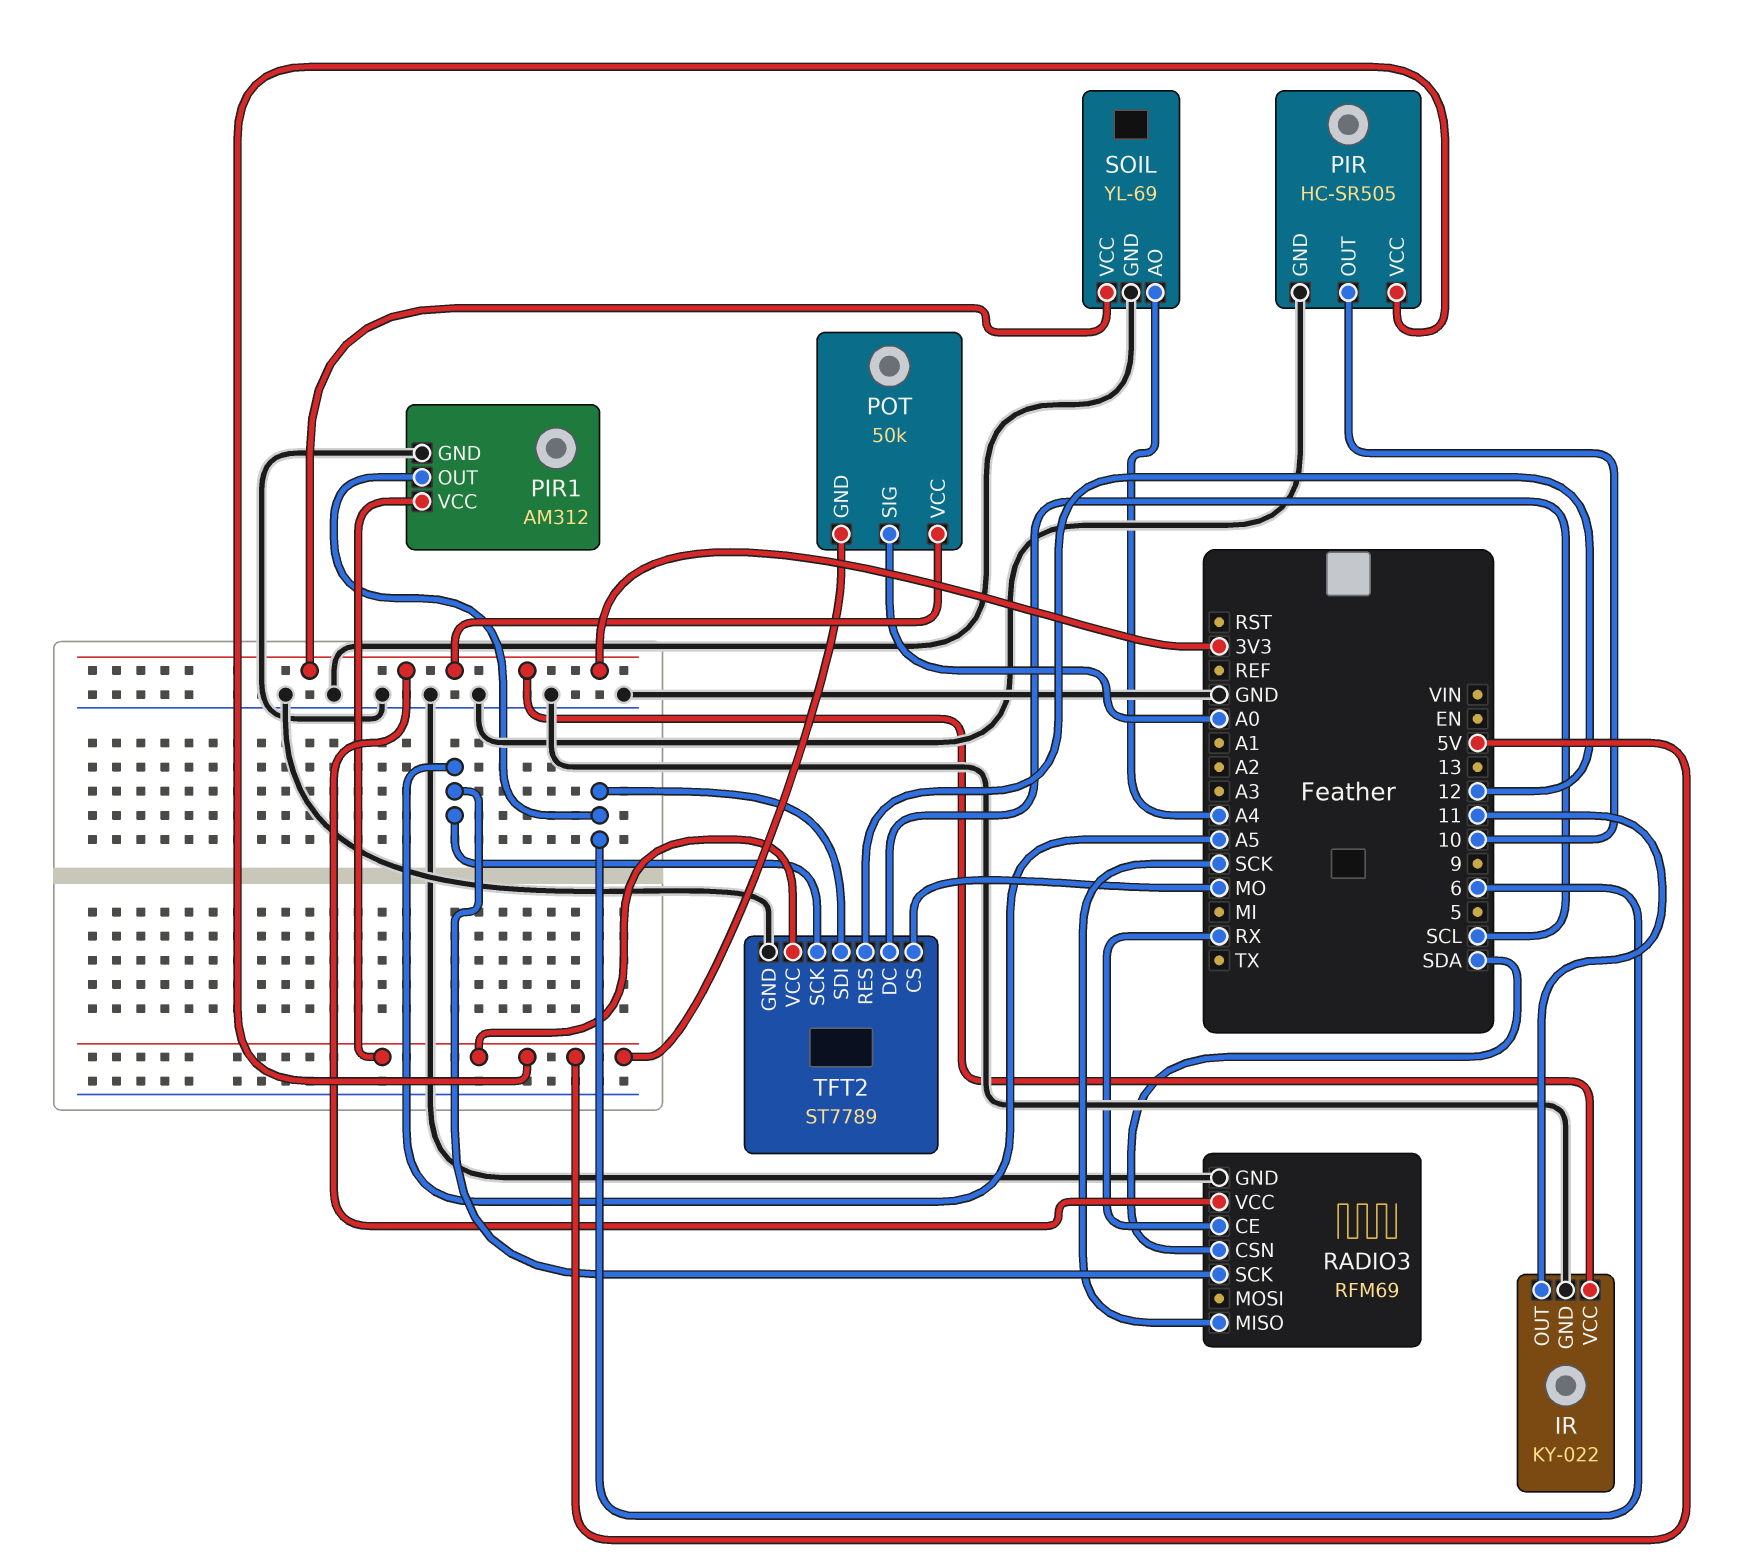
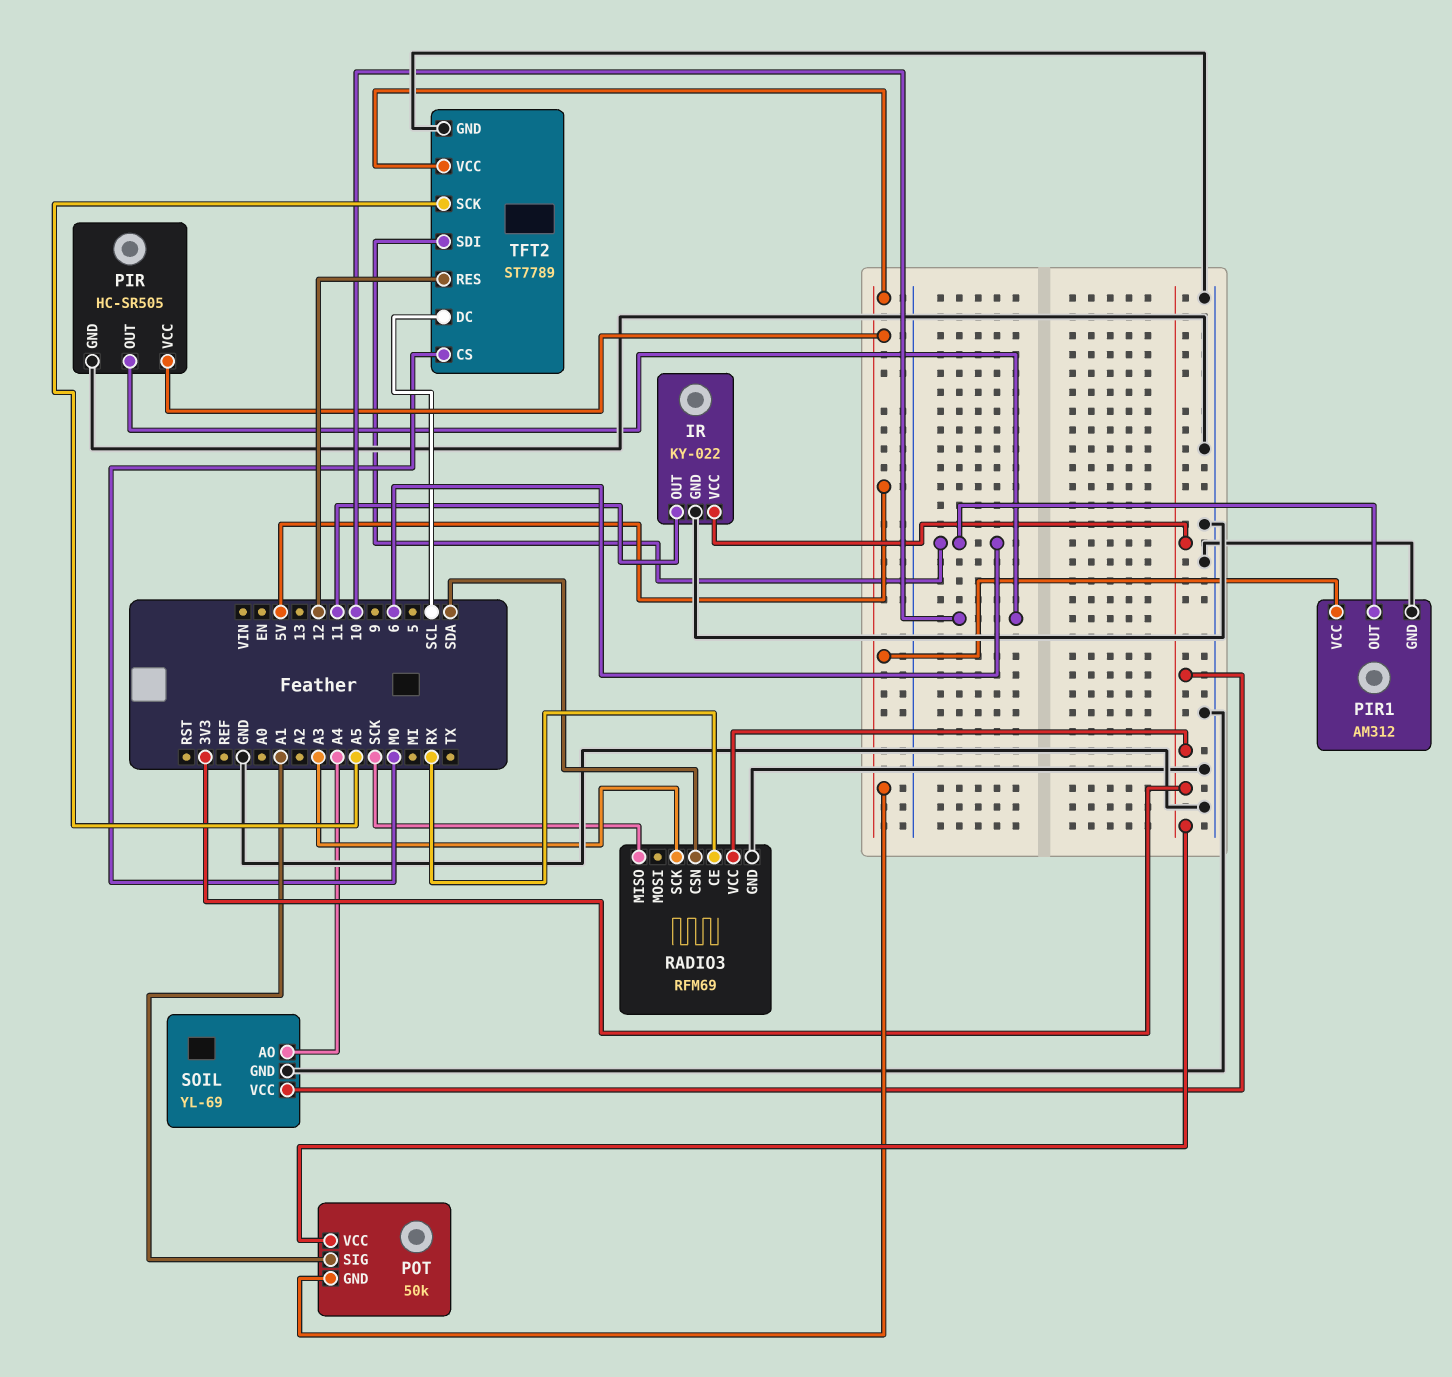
POT pin SIG: A0 -> A1
RADIO3 pin SCK: A5 -> A3

